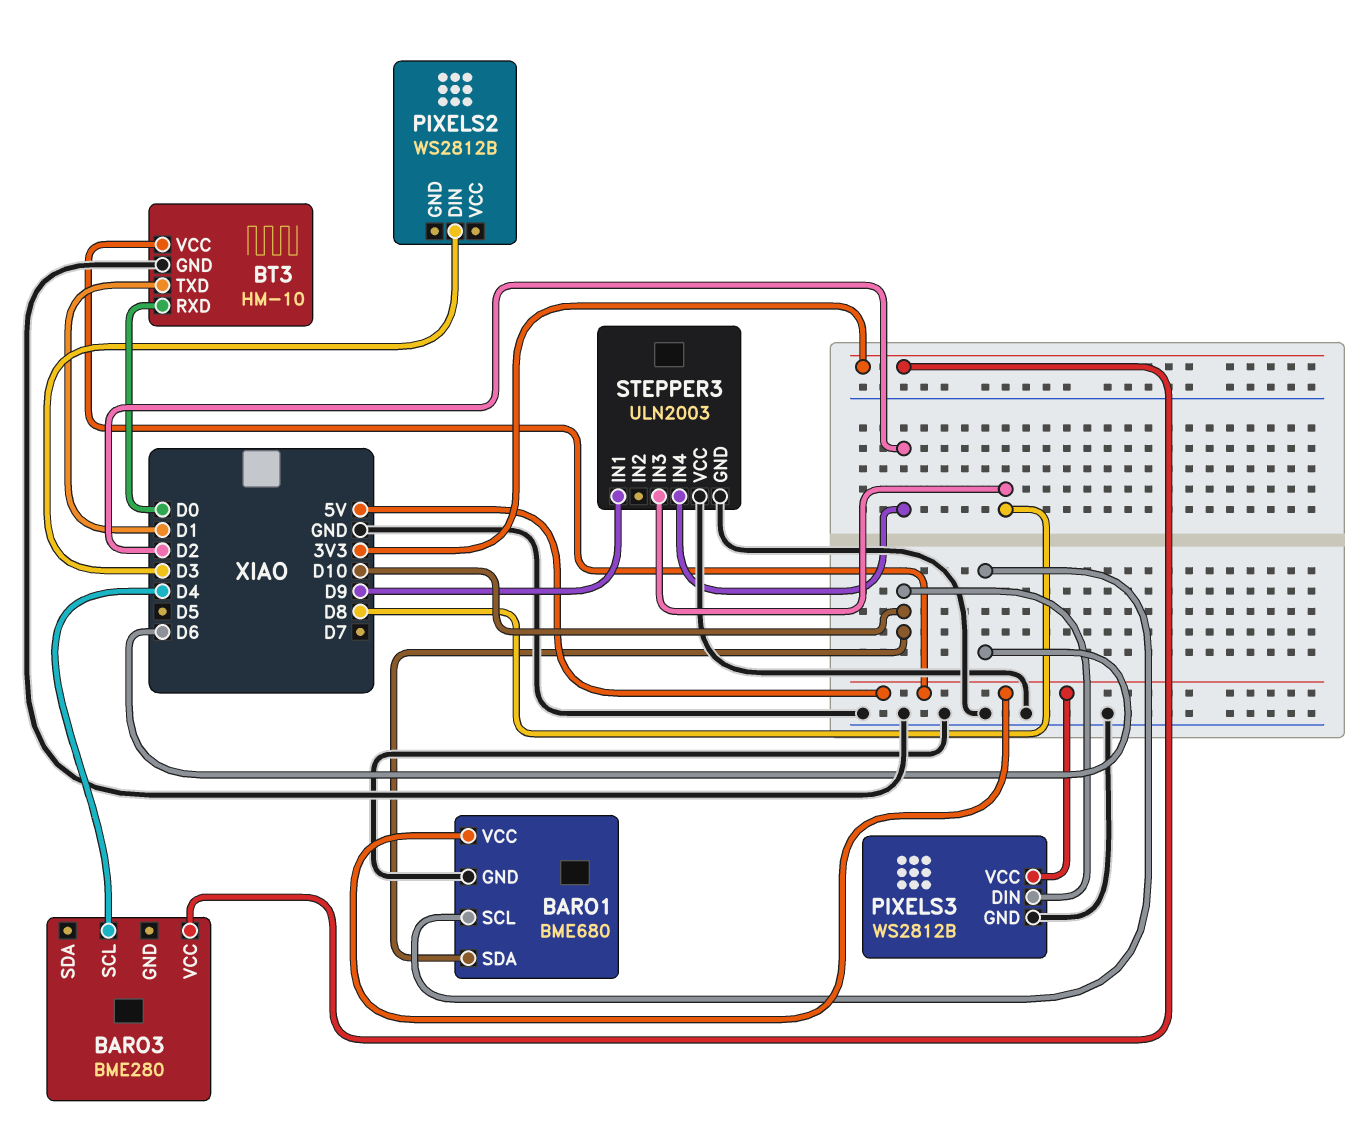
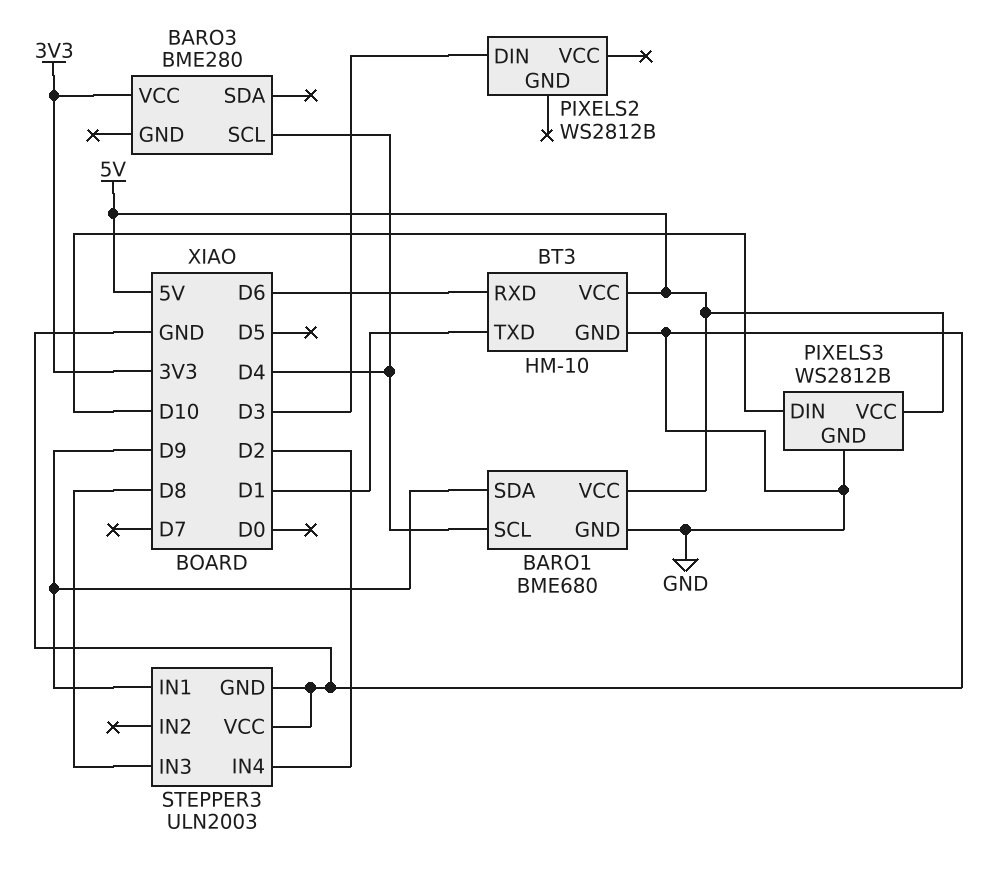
BARO1 pin SCL: D6 -> D4
BARO1 pin SDA: D10 -> D9
BT3 pin RXD: D0 -> D6

